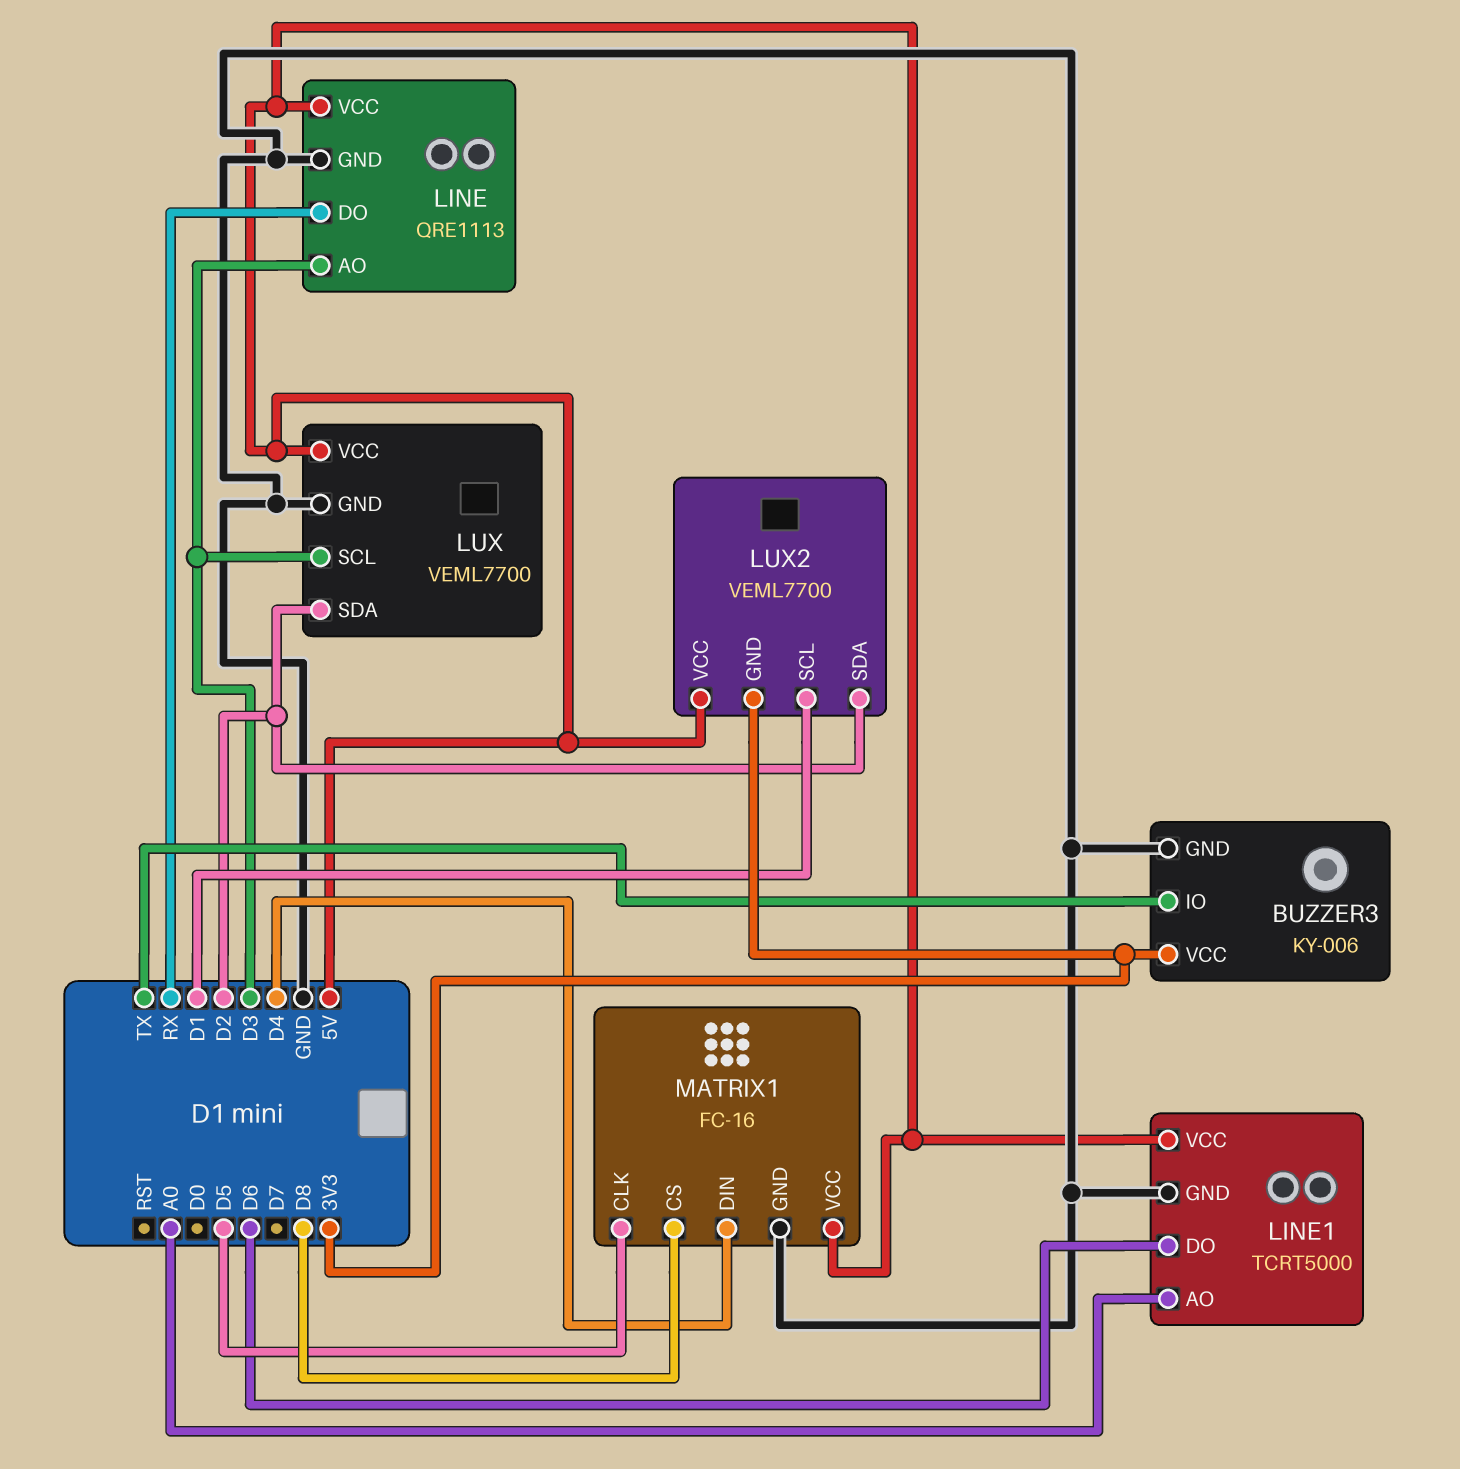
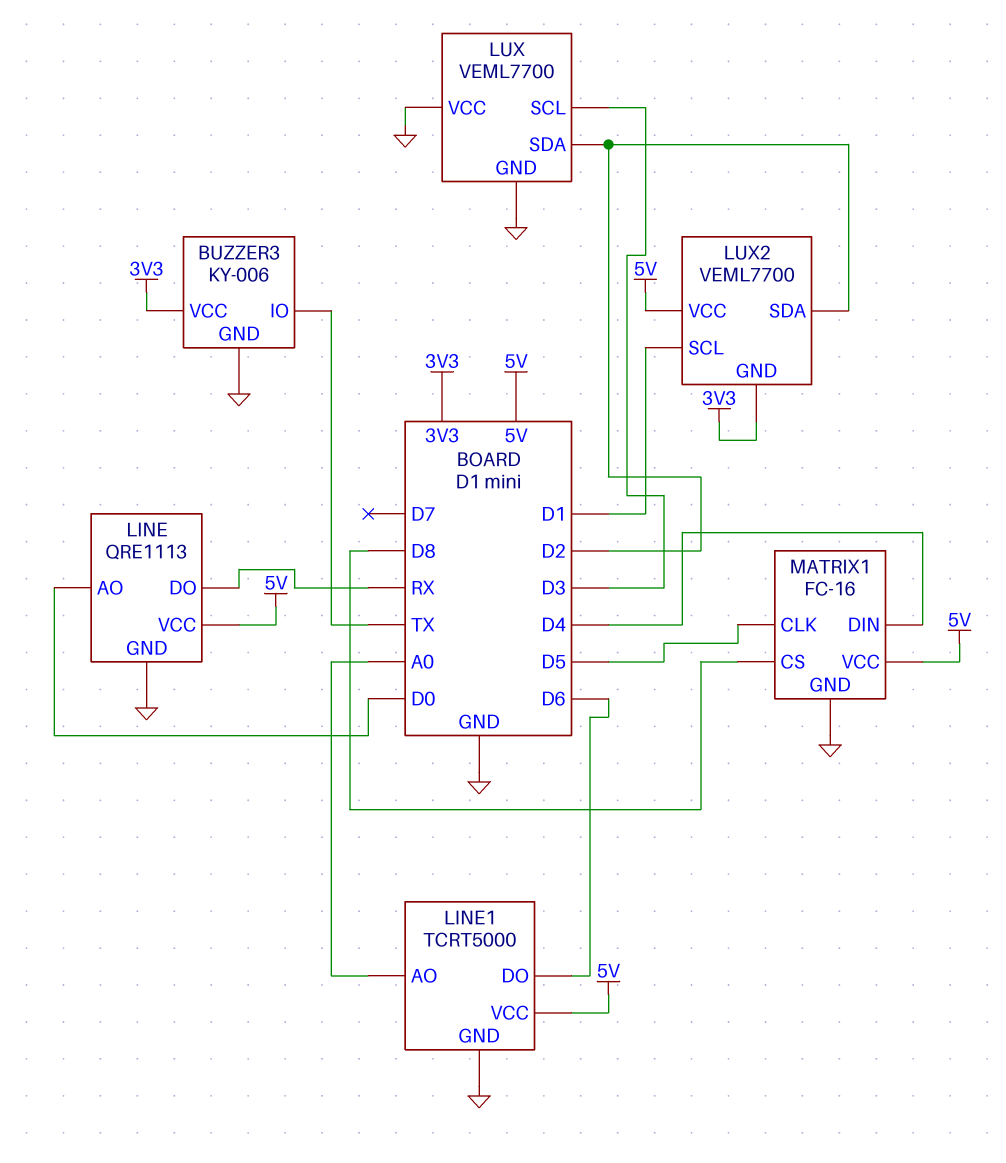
LINE pin AO: D3 -> D0
LUX pin VCC: 5V -> GND

